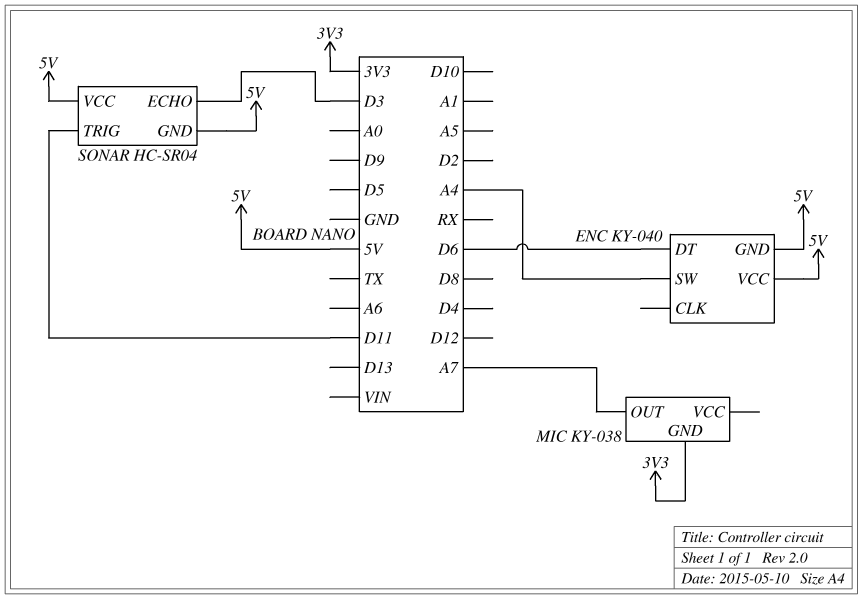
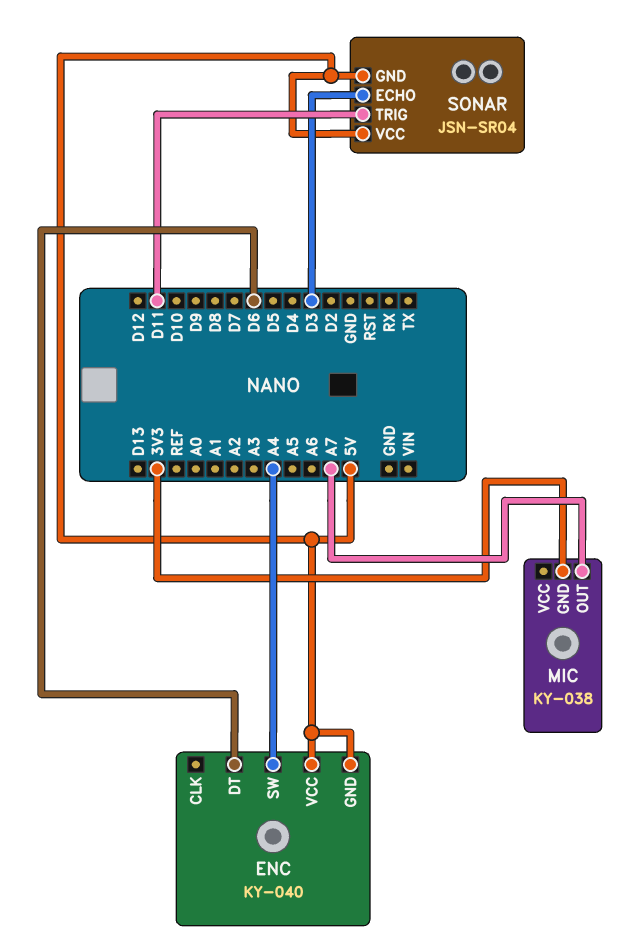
SONAR: HC-SR04 -> JSN-SR04

